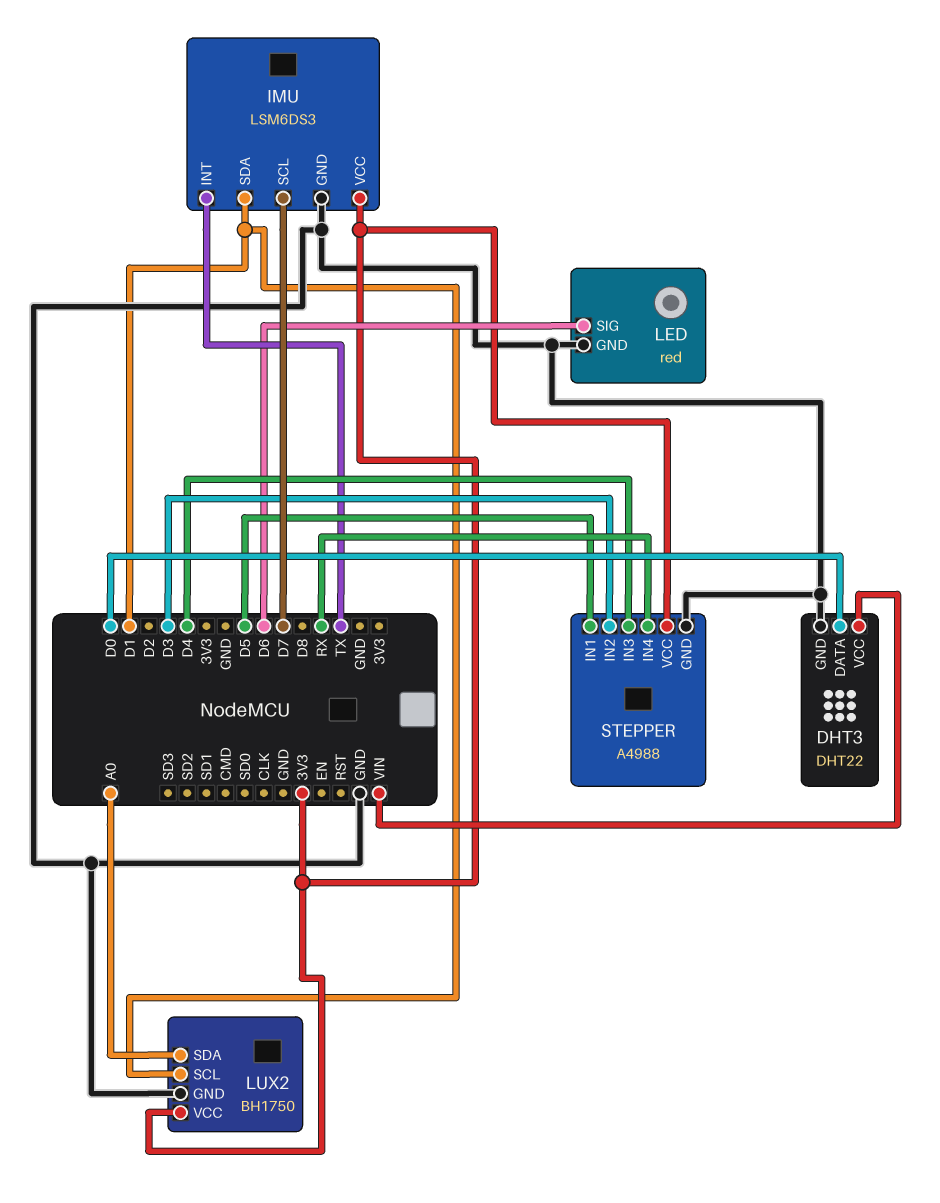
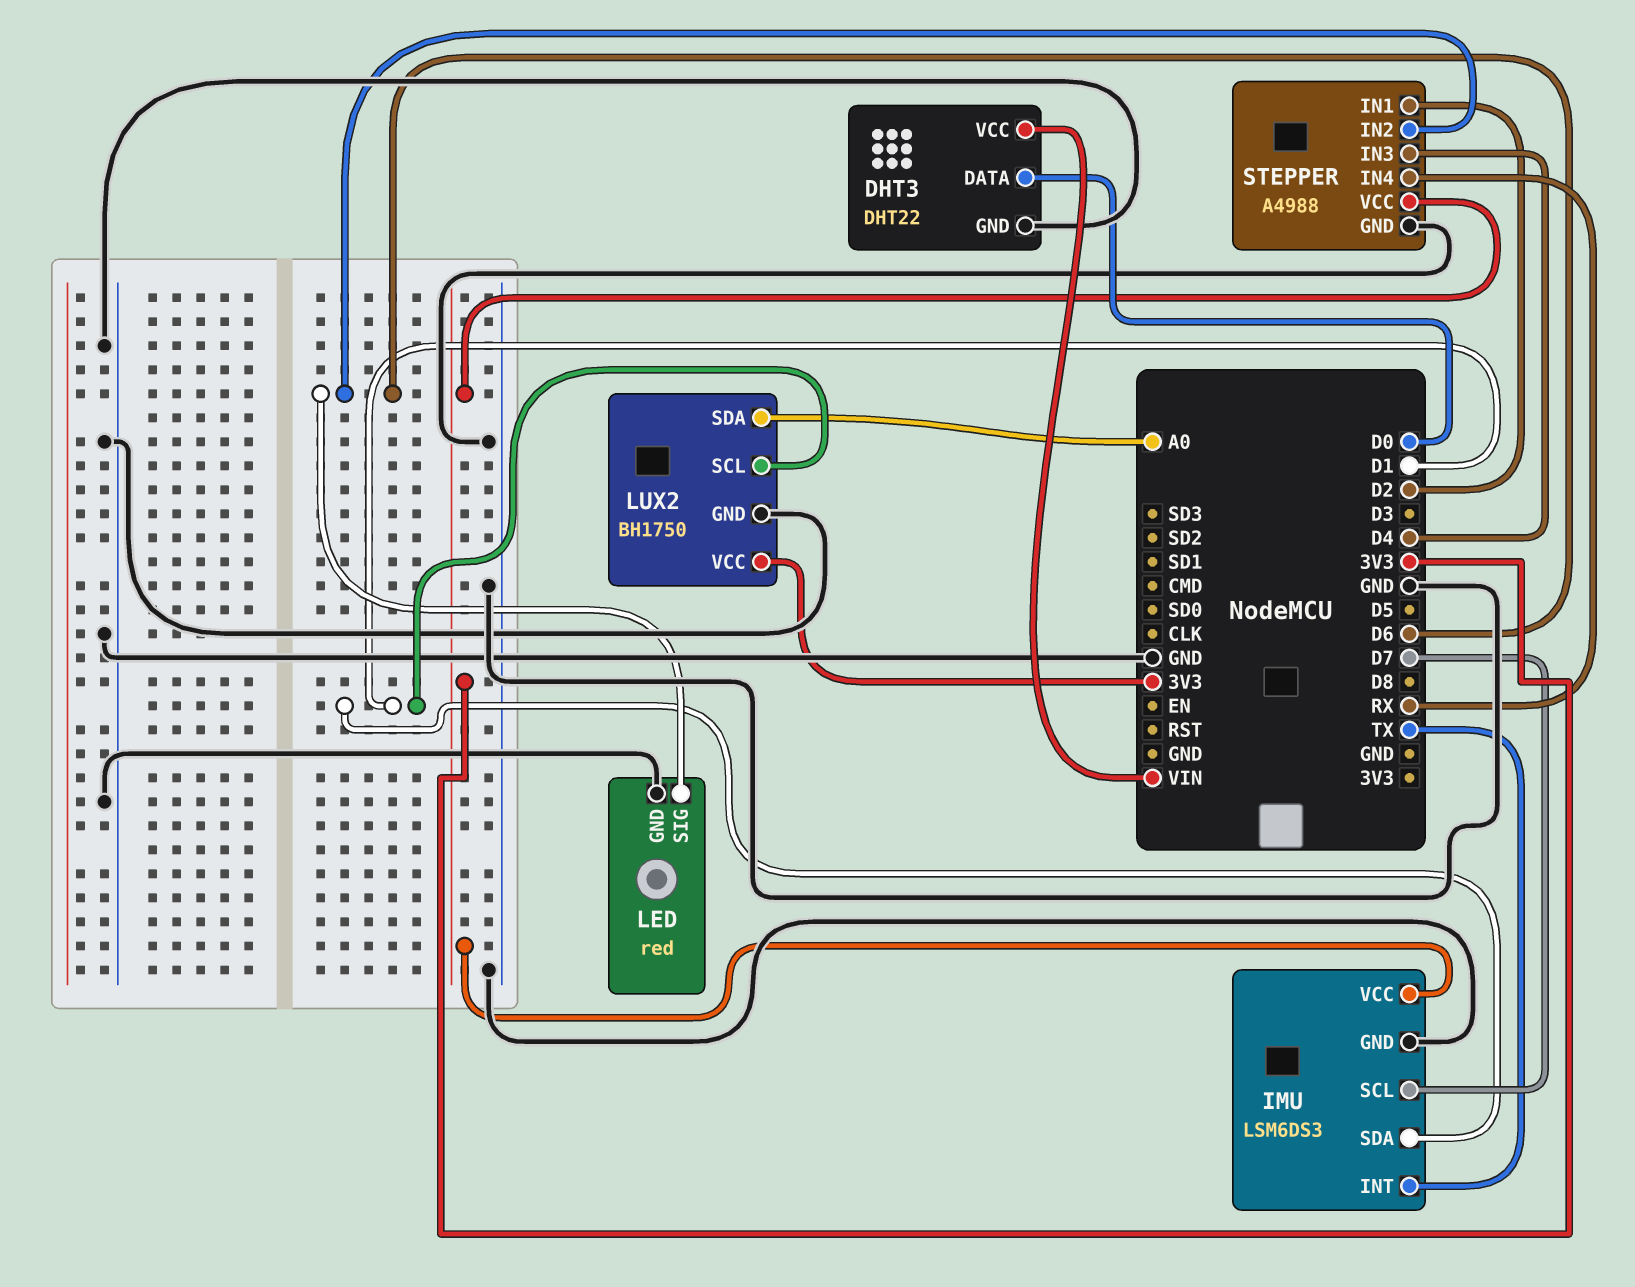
STEPPER pin IN1: D5 -> D2
STEPPER pin IN2: D3 -> D6

